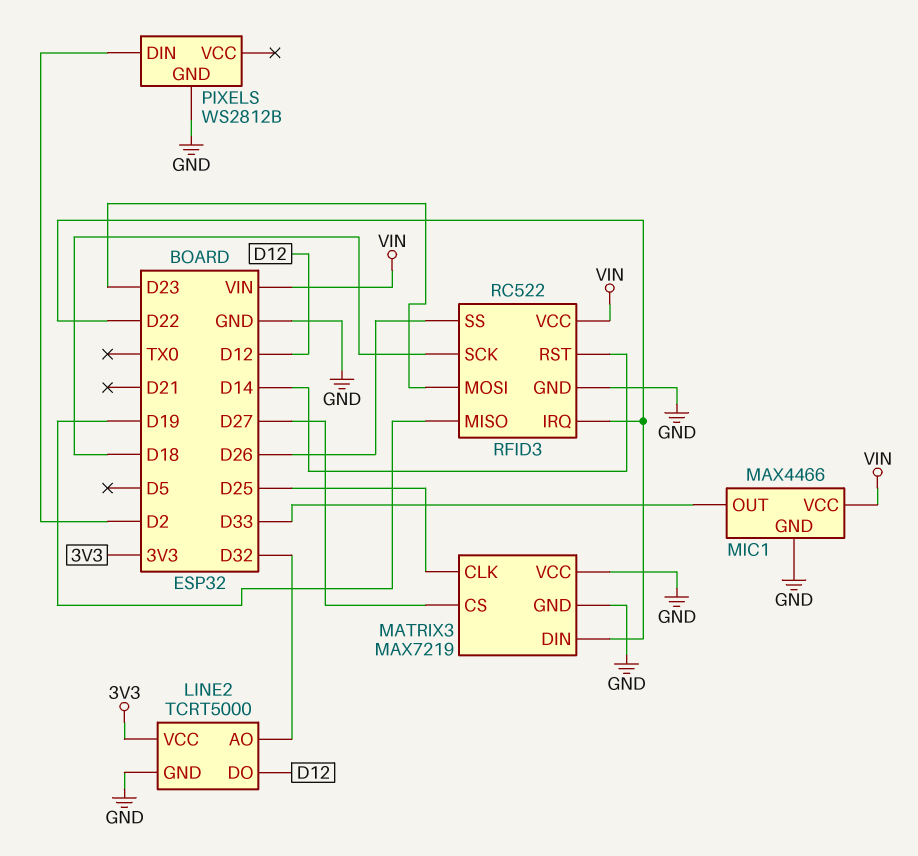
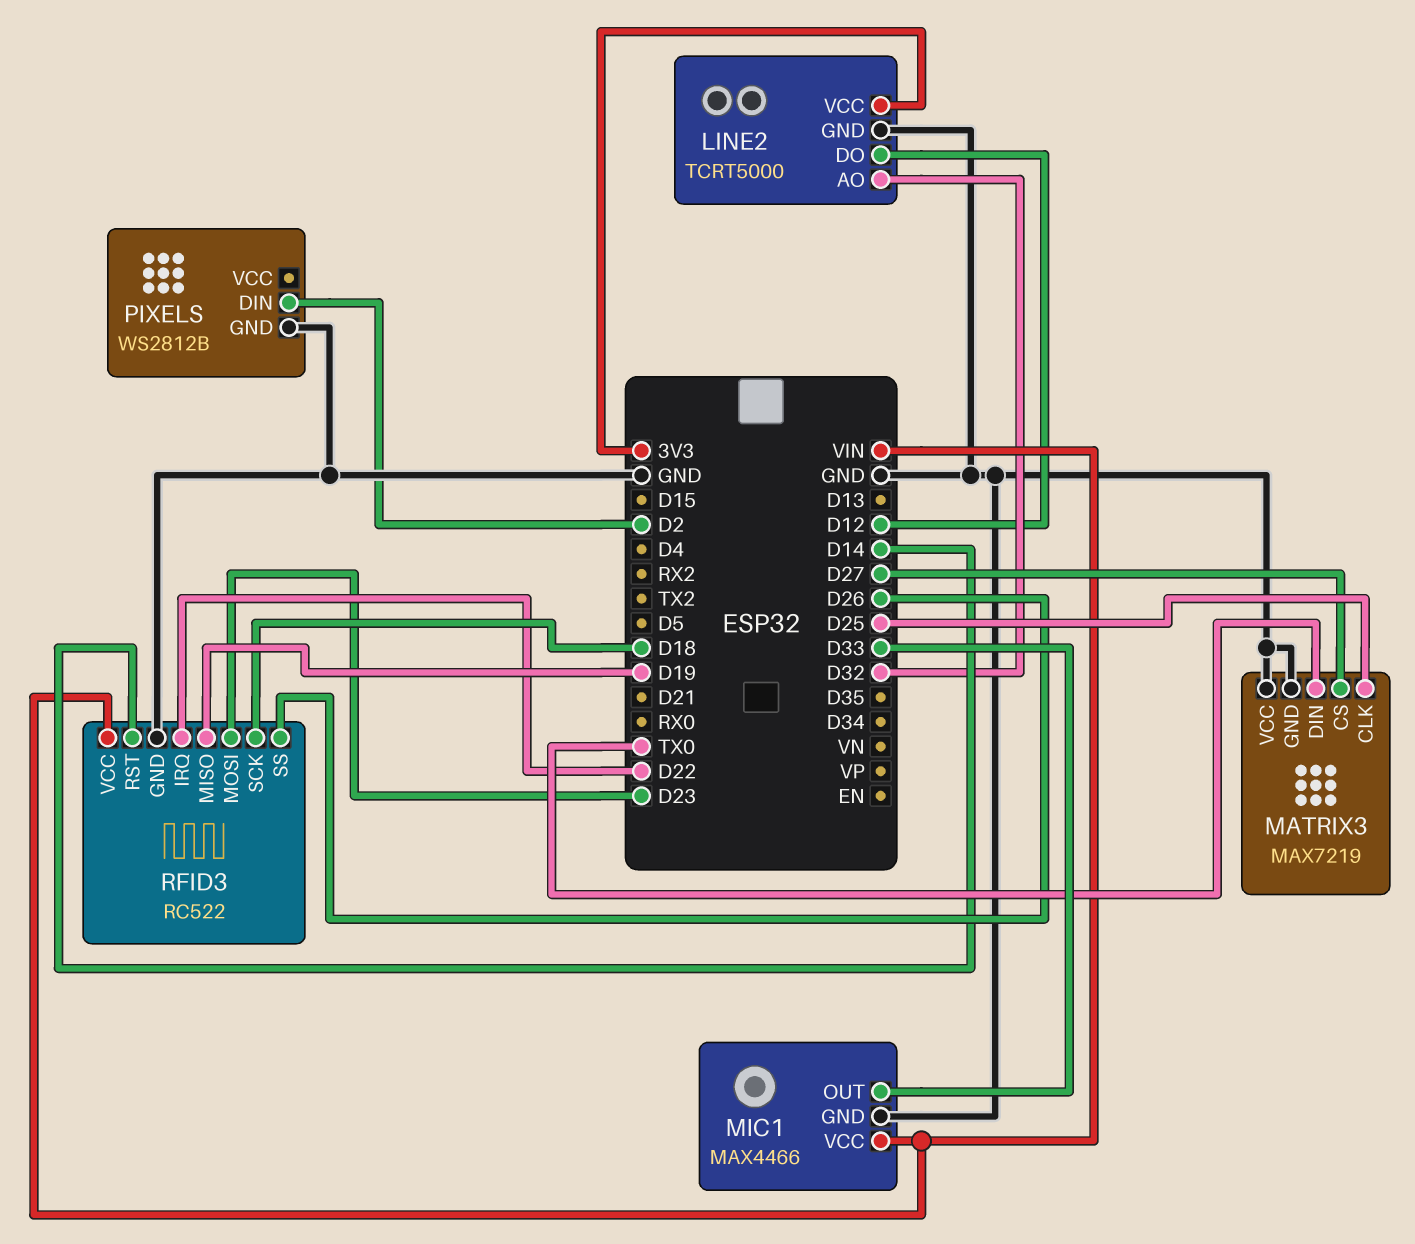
MATRIX3 pin DIN: D22 -> TX0

